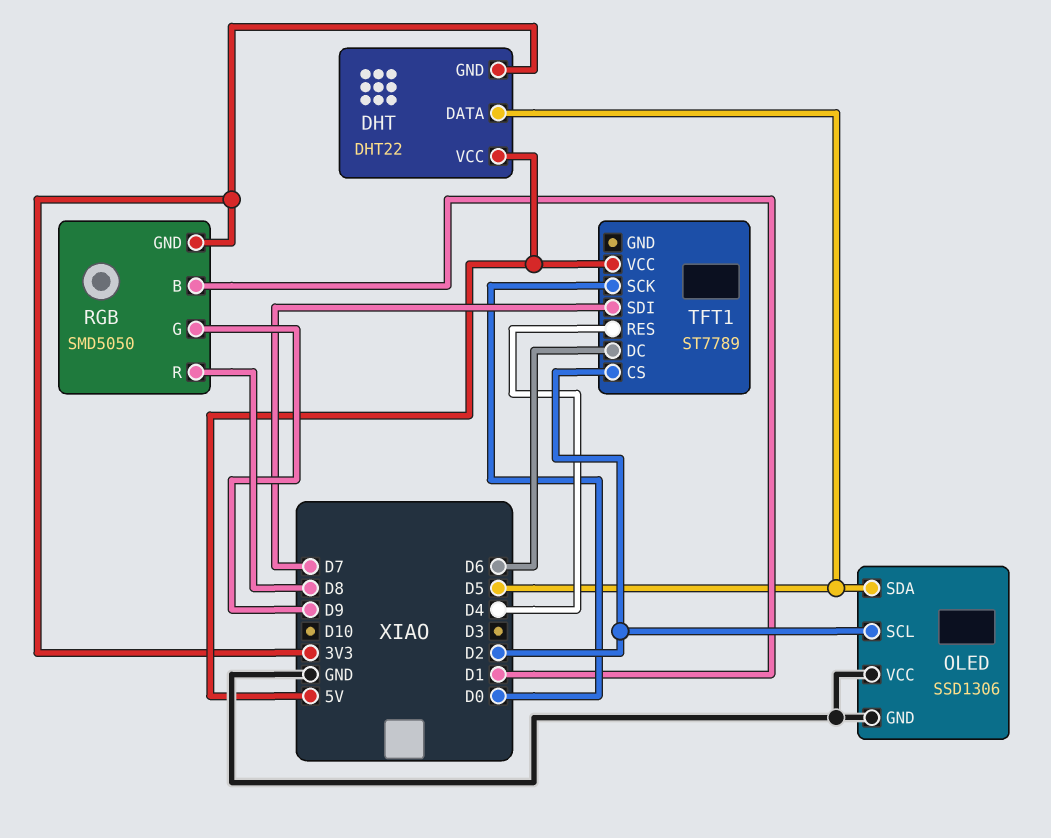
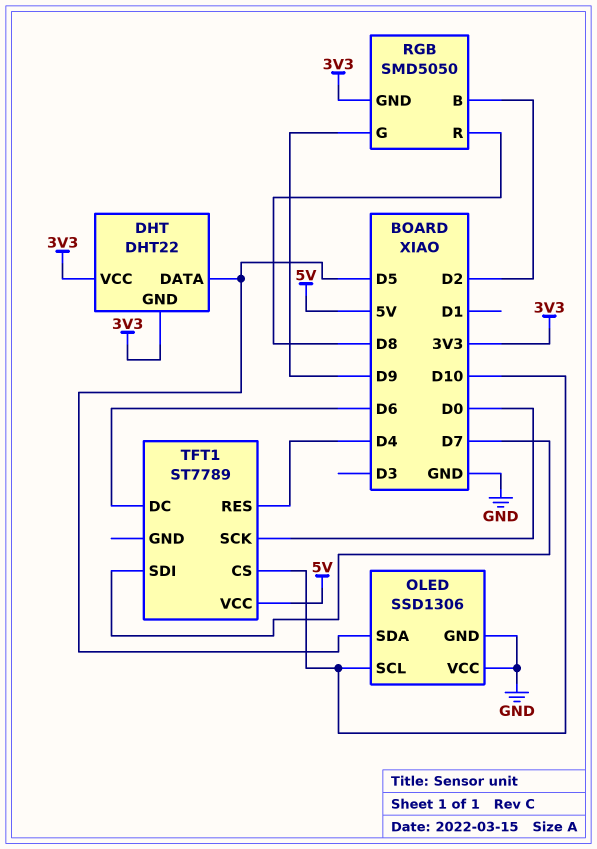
DHT pin VCC: 5V -> 3V3
OLED pin SCL: D2 -> D10
RGB pin B: D1 -> D2
TFT1 pin CS: D2 -> D10

